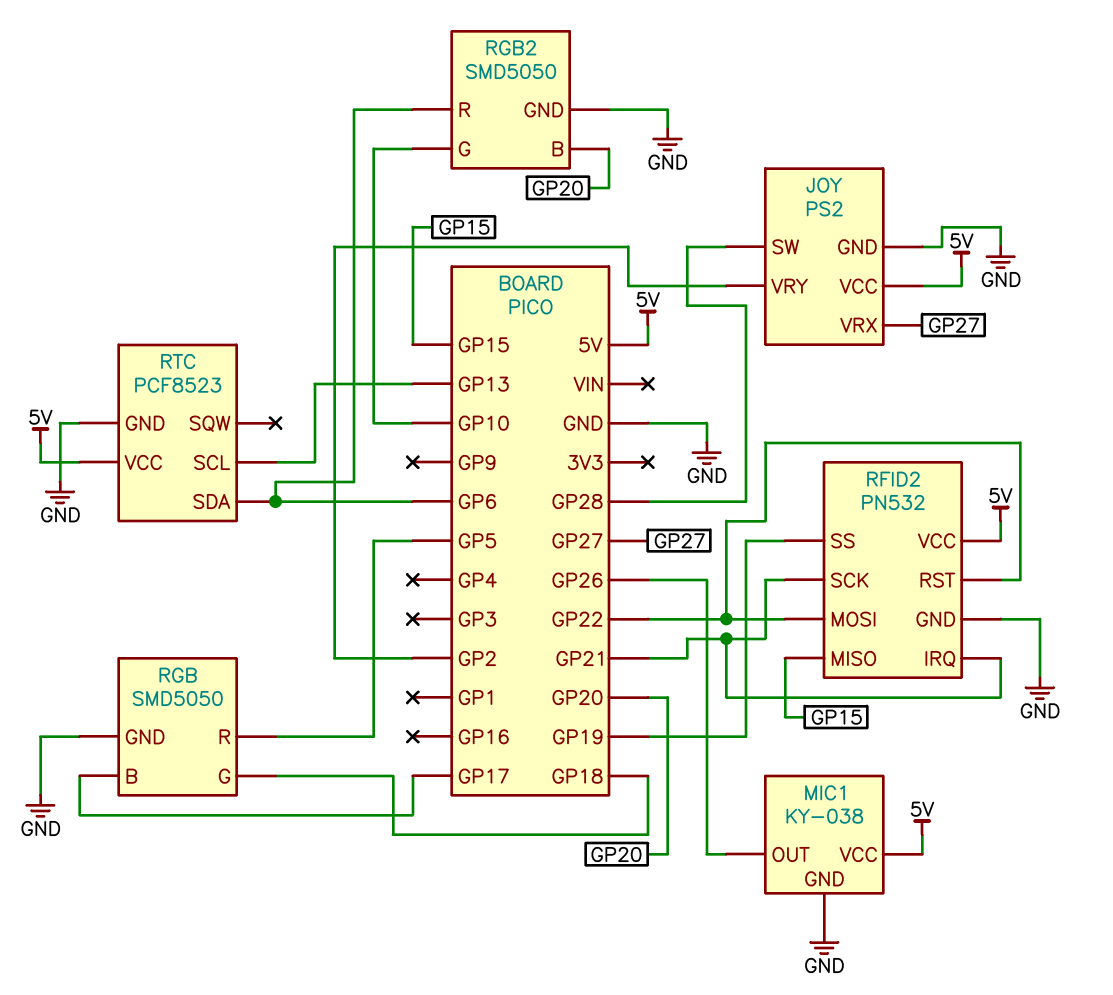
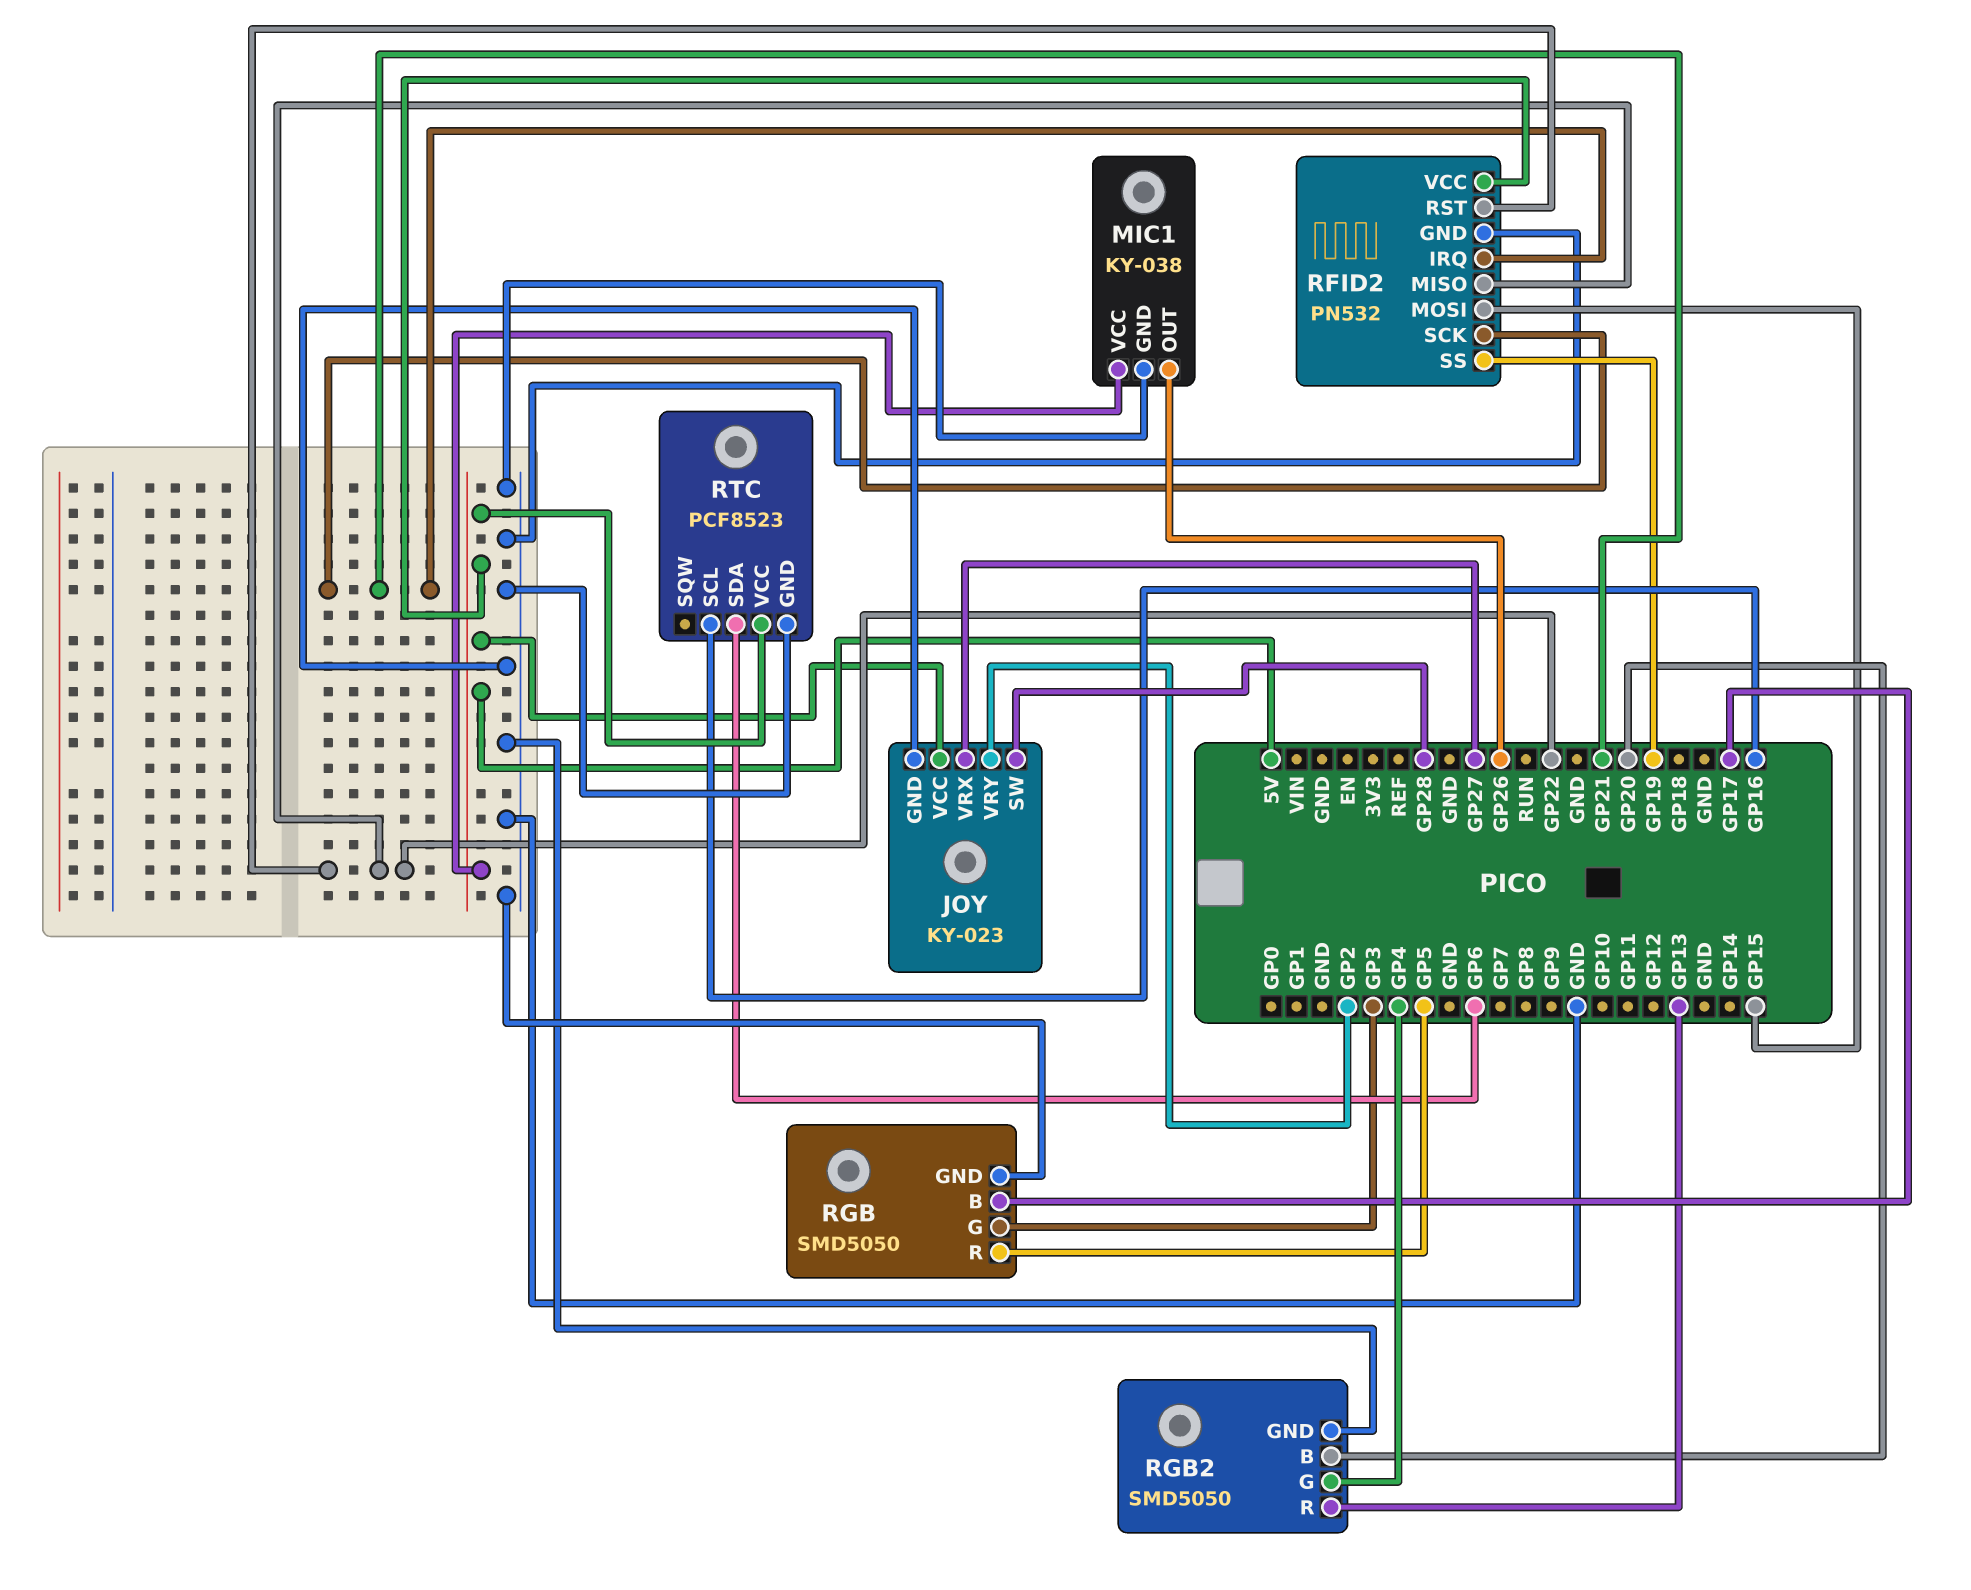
JOY: PS2 -> KY-023
RFID2 pin MISO: GP15 -> GP22
RFID2 pin MOSI: GP22 -> GP15
RGB pin G: GP18 -> GP3
RGB2 pin G: GP10 -> GP4
RGB2 pin R: GP6 -> GP13
RTC pin SCL: GP13 -> GP16

